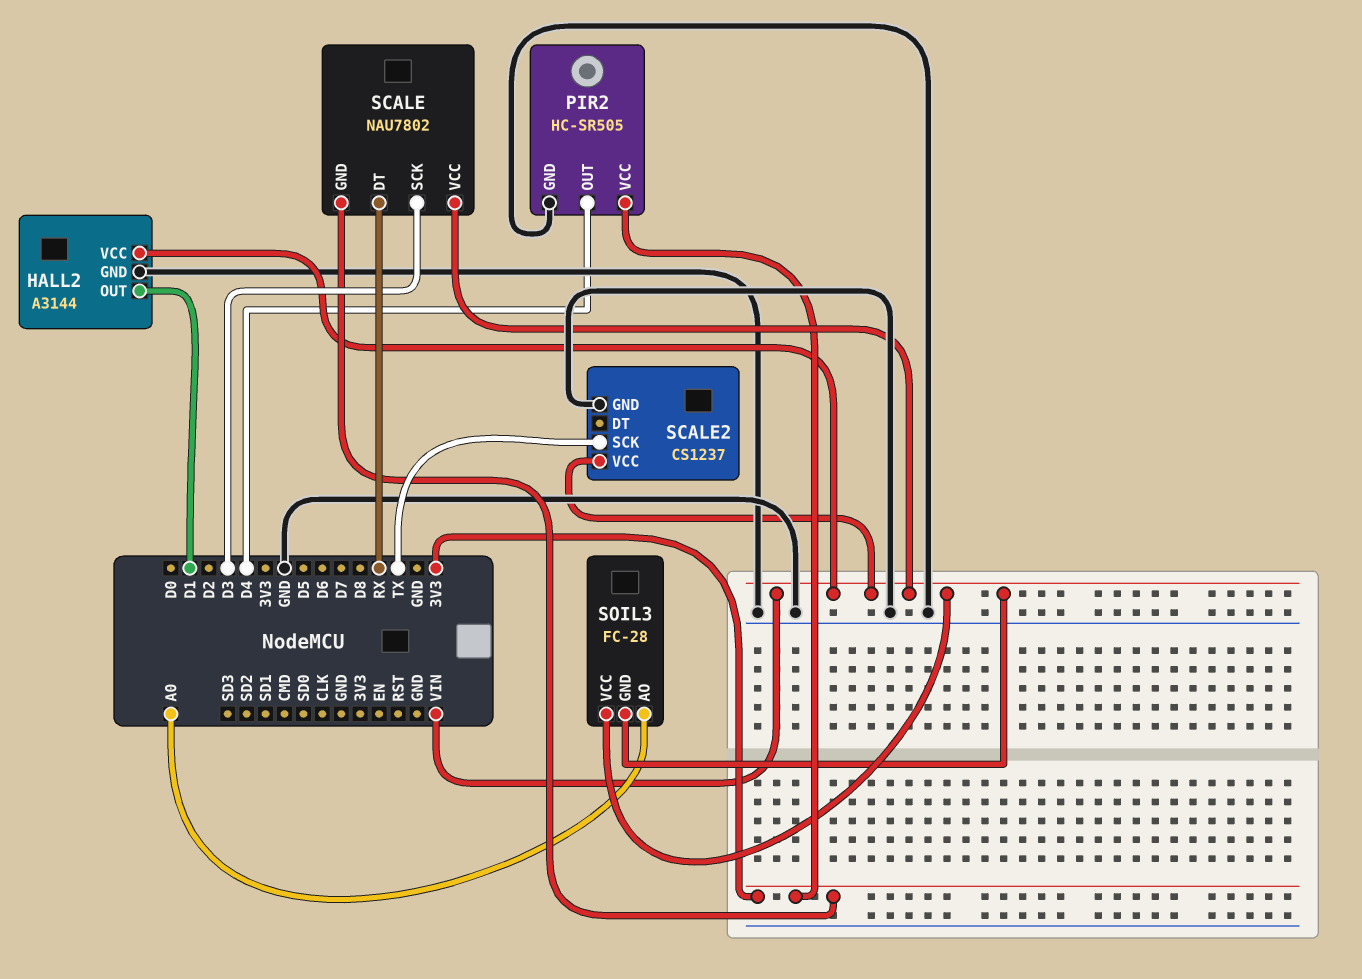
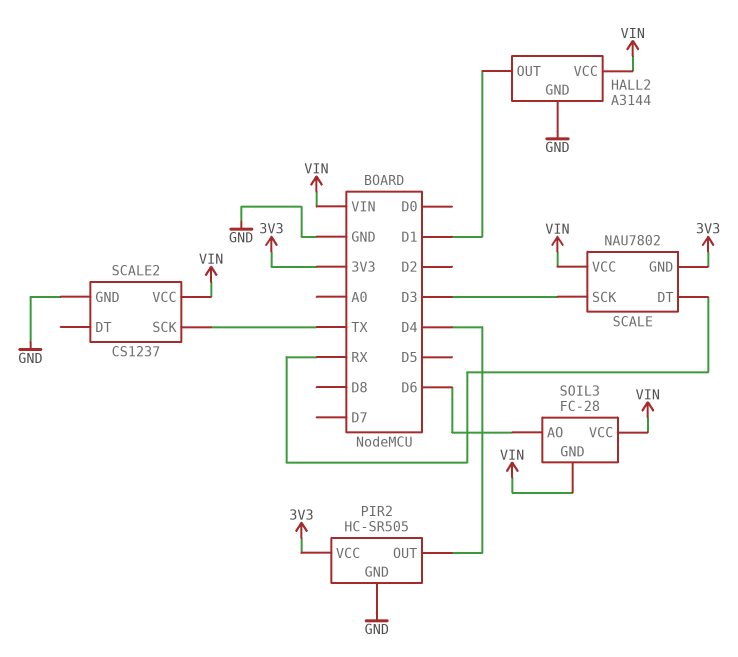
SOIL3 pin AO: A0 -> D6

